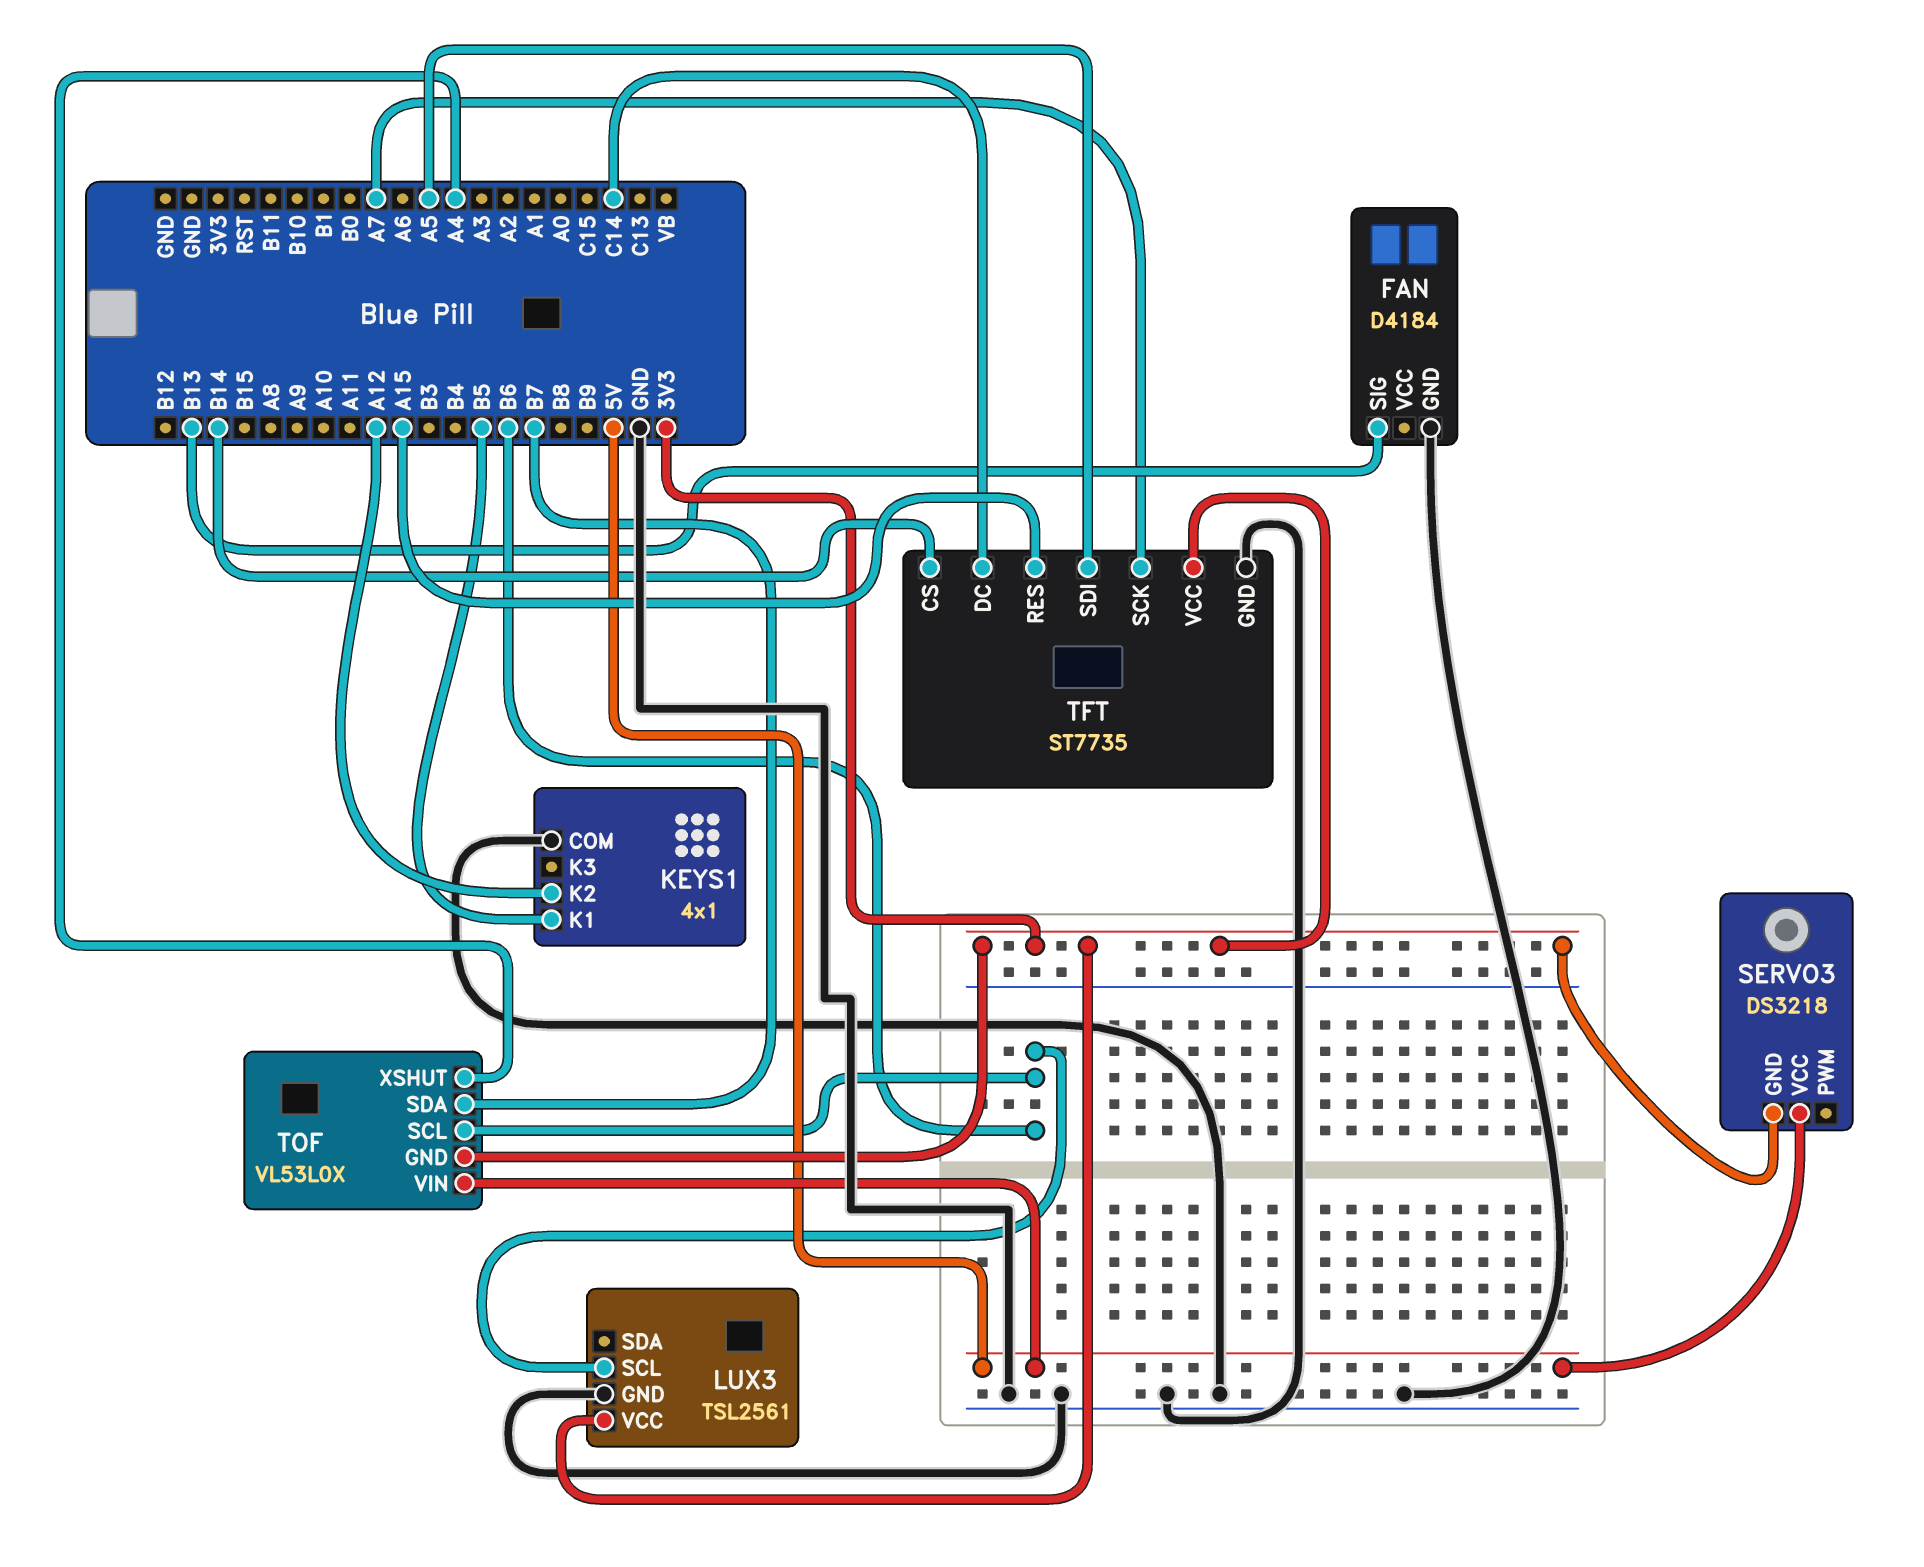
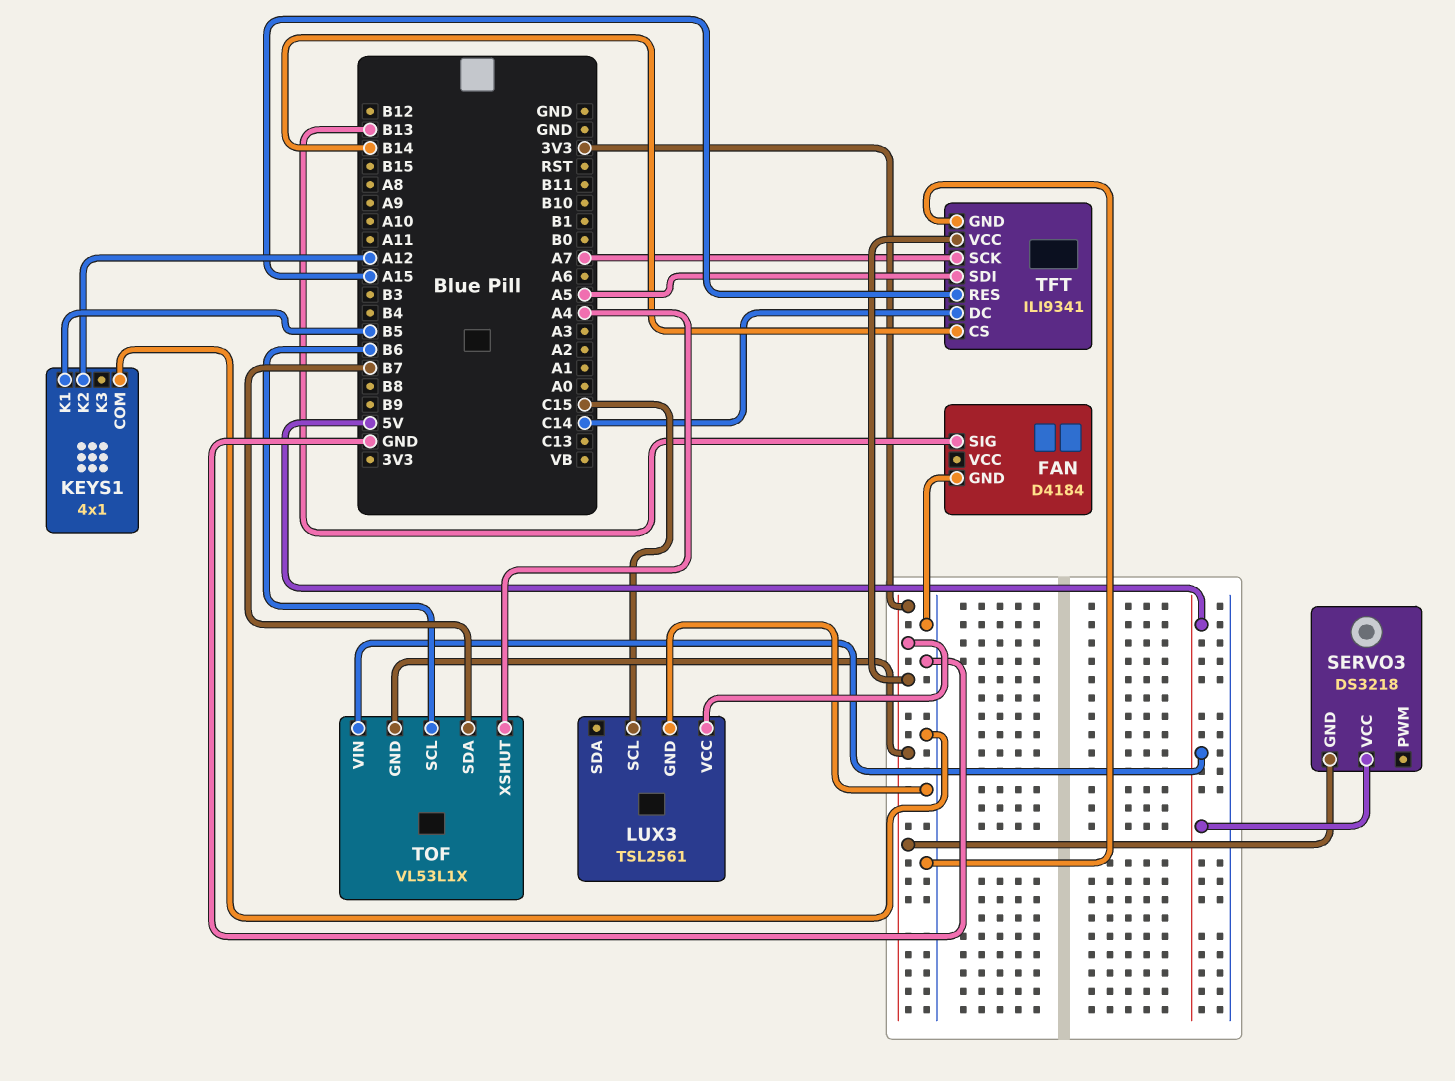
LUX3 pin SCL: B6 -> C15
TFT: ST7735 -> ILI9341
TOF: VL53L0X -> VL53L1X

